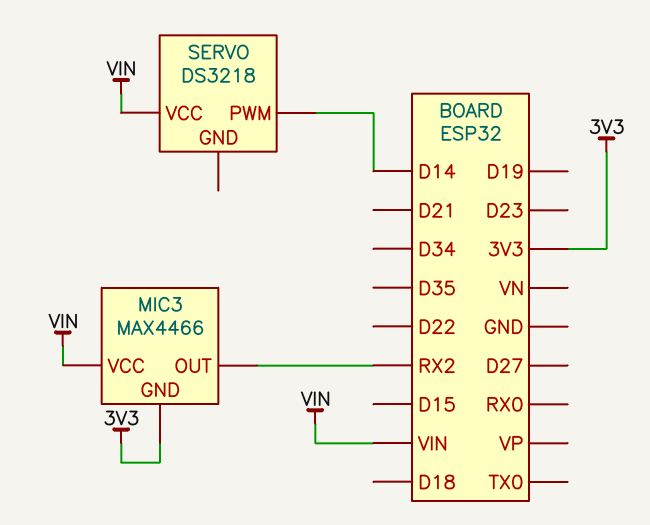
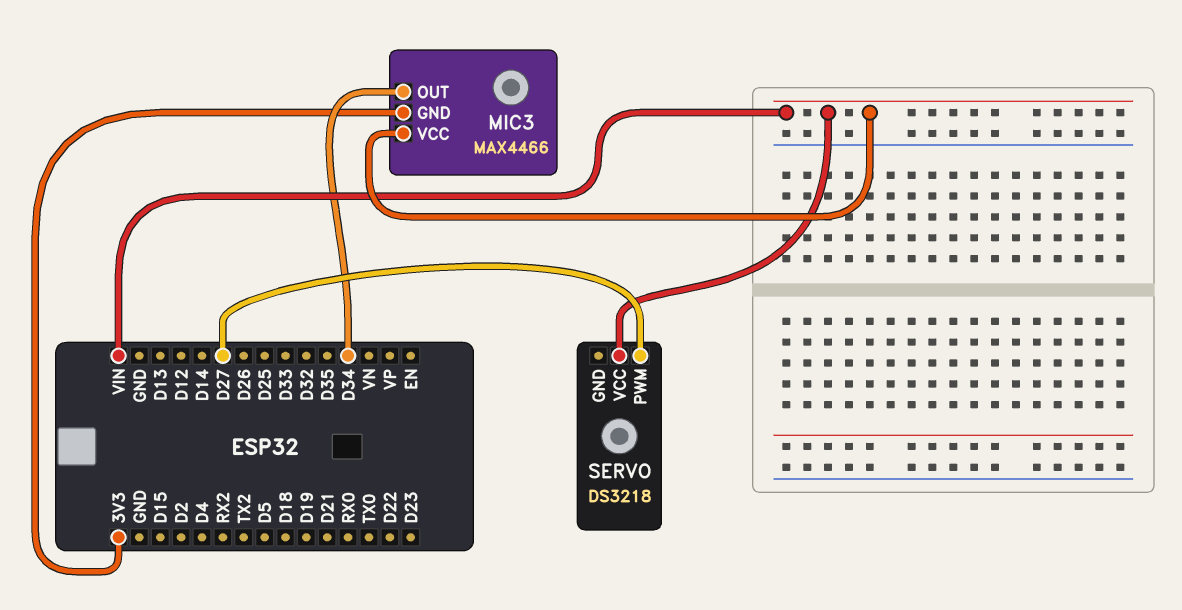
MIC3 pin OUT: RX2 -> D34
SERVO pin PWM: D14 -> D27

